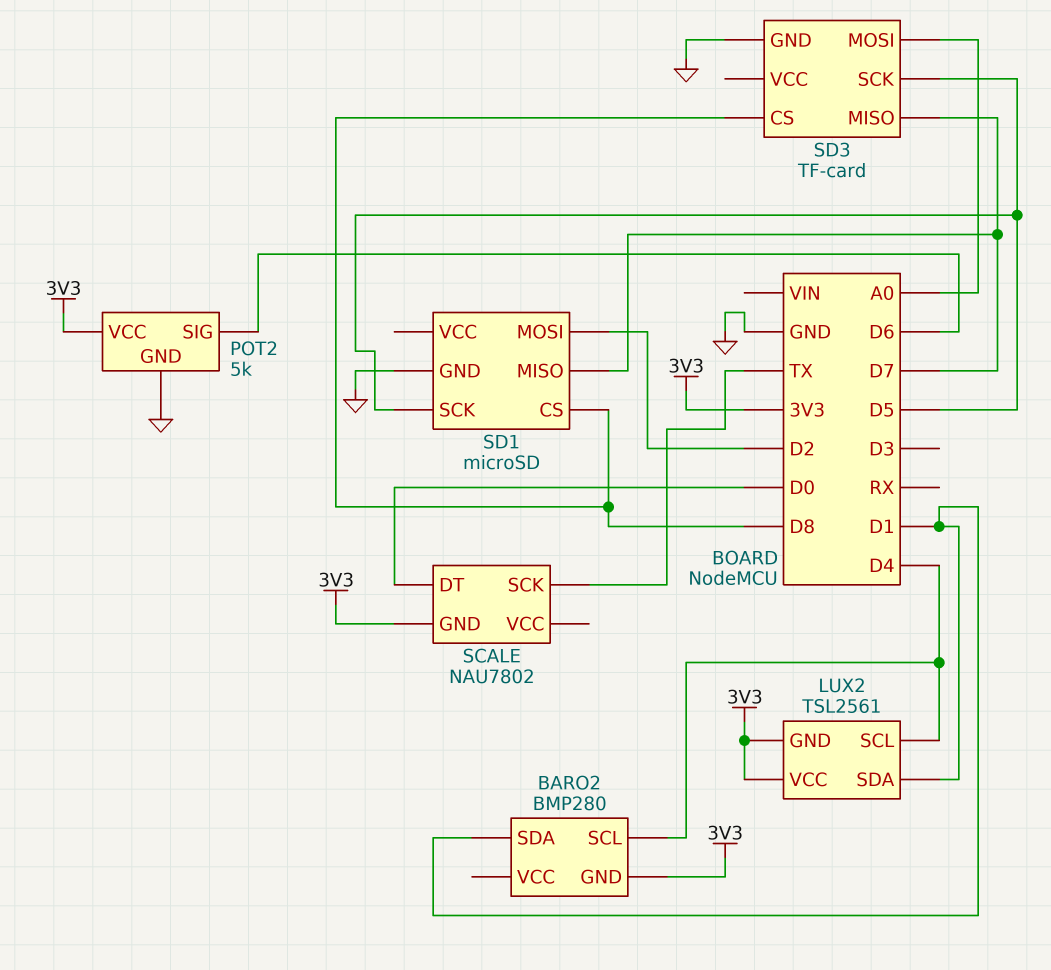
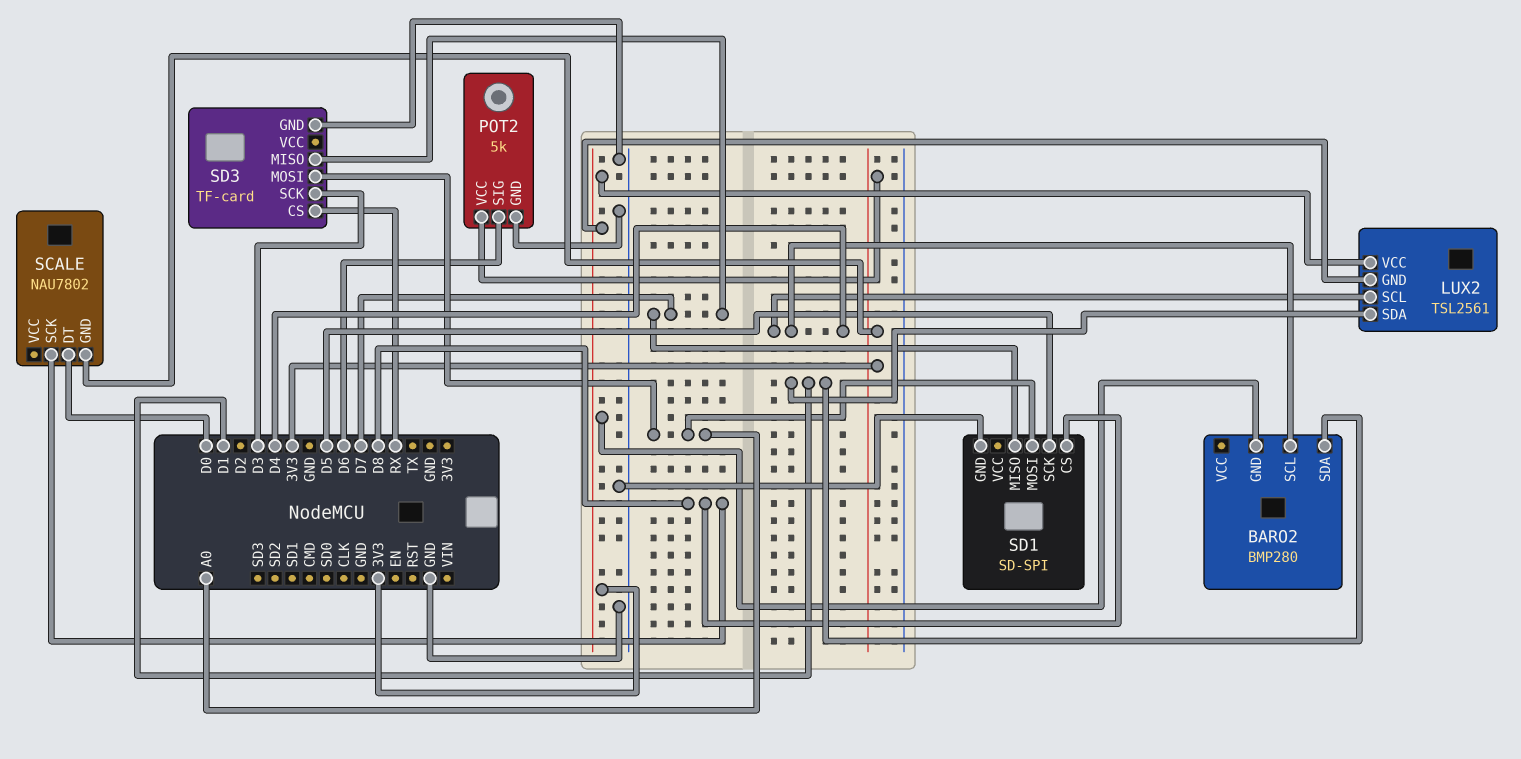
SCALE pin SCK: TX -> D8
SD1: microSD -> SD-SPI
SD1 pin MOSI: D2 -> A0
SD3 pin CS: D8 -> RX
SD3 pin SCK: D5 -> D3

